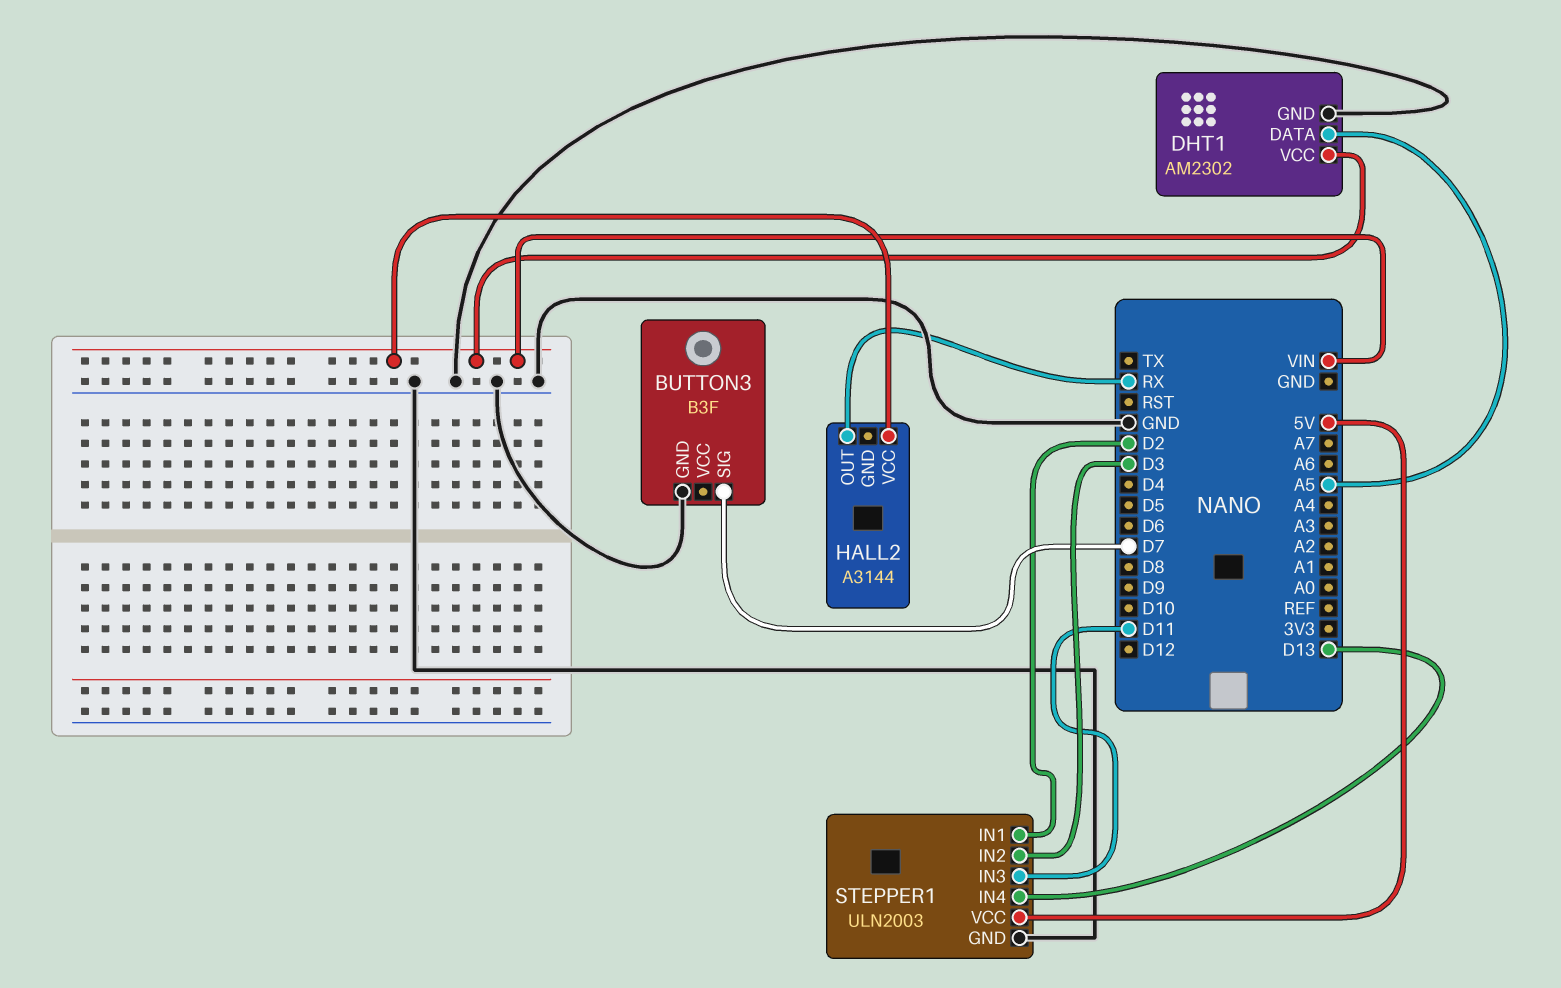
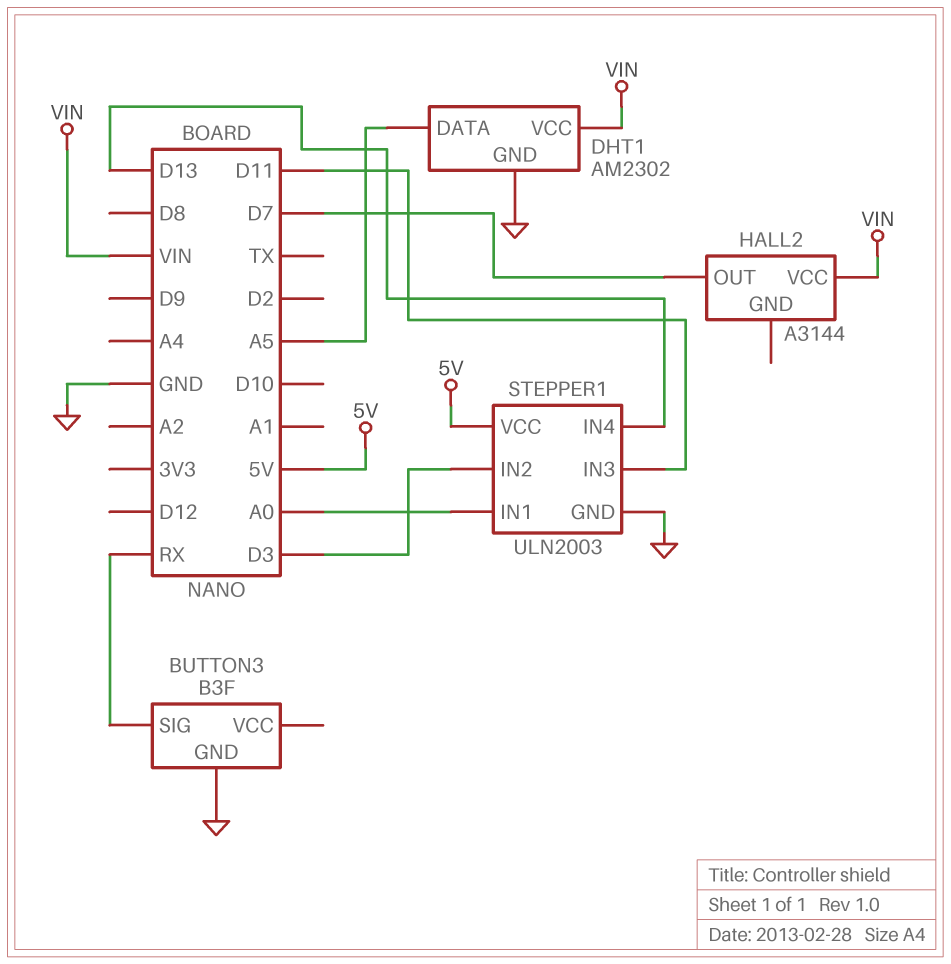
BUTTON3 pin SIG: D7 -> RX
HALL2 pin OUT: RX -> D7
STEPPER1 pin IN1: D2 -> A0

